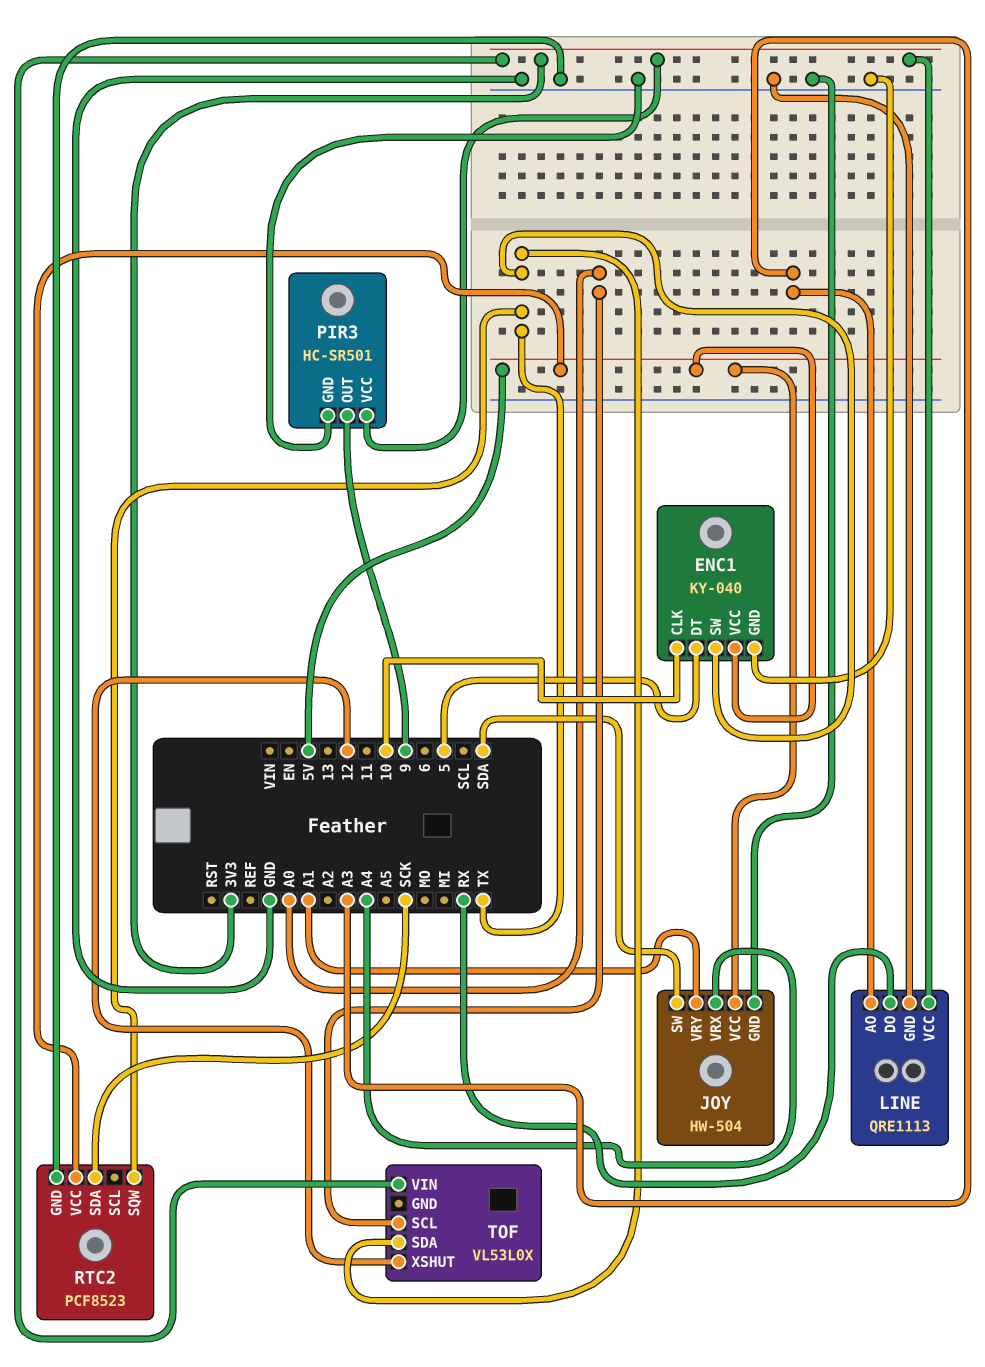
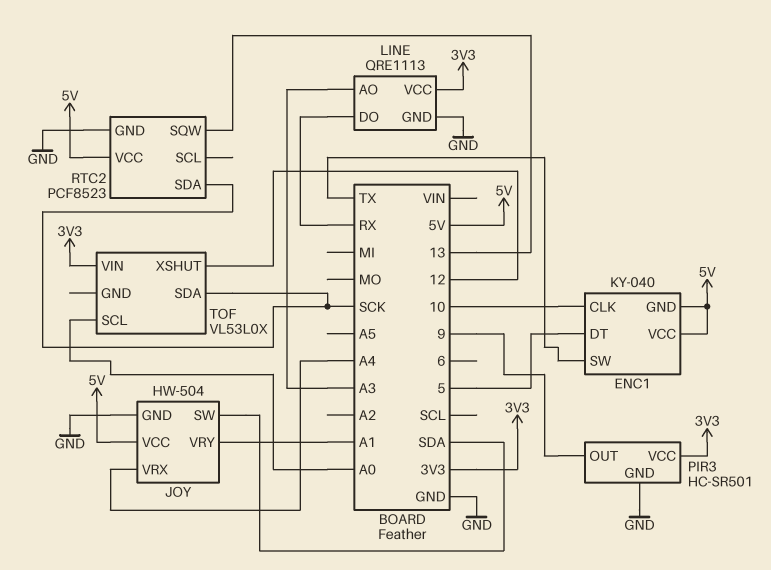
ENC1 pin GND: GND -> 5V
RTC2 pin SQW: TX -> 13
TOF pin SDA: TX -> SCK

